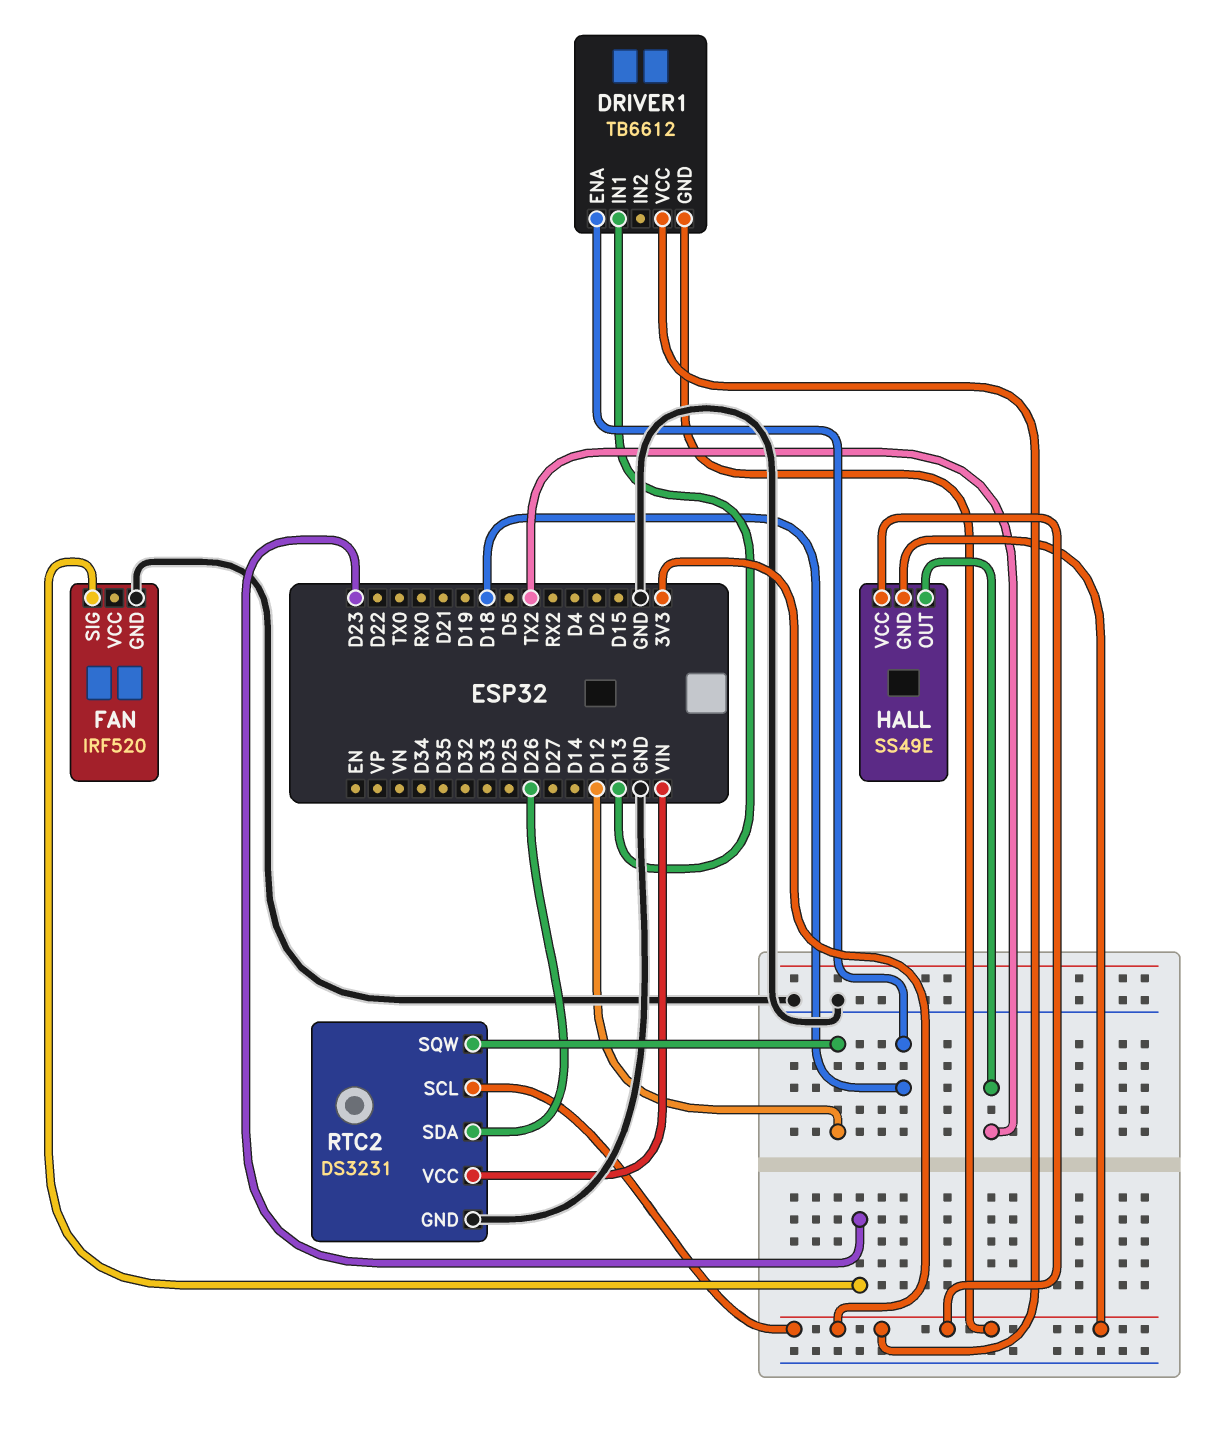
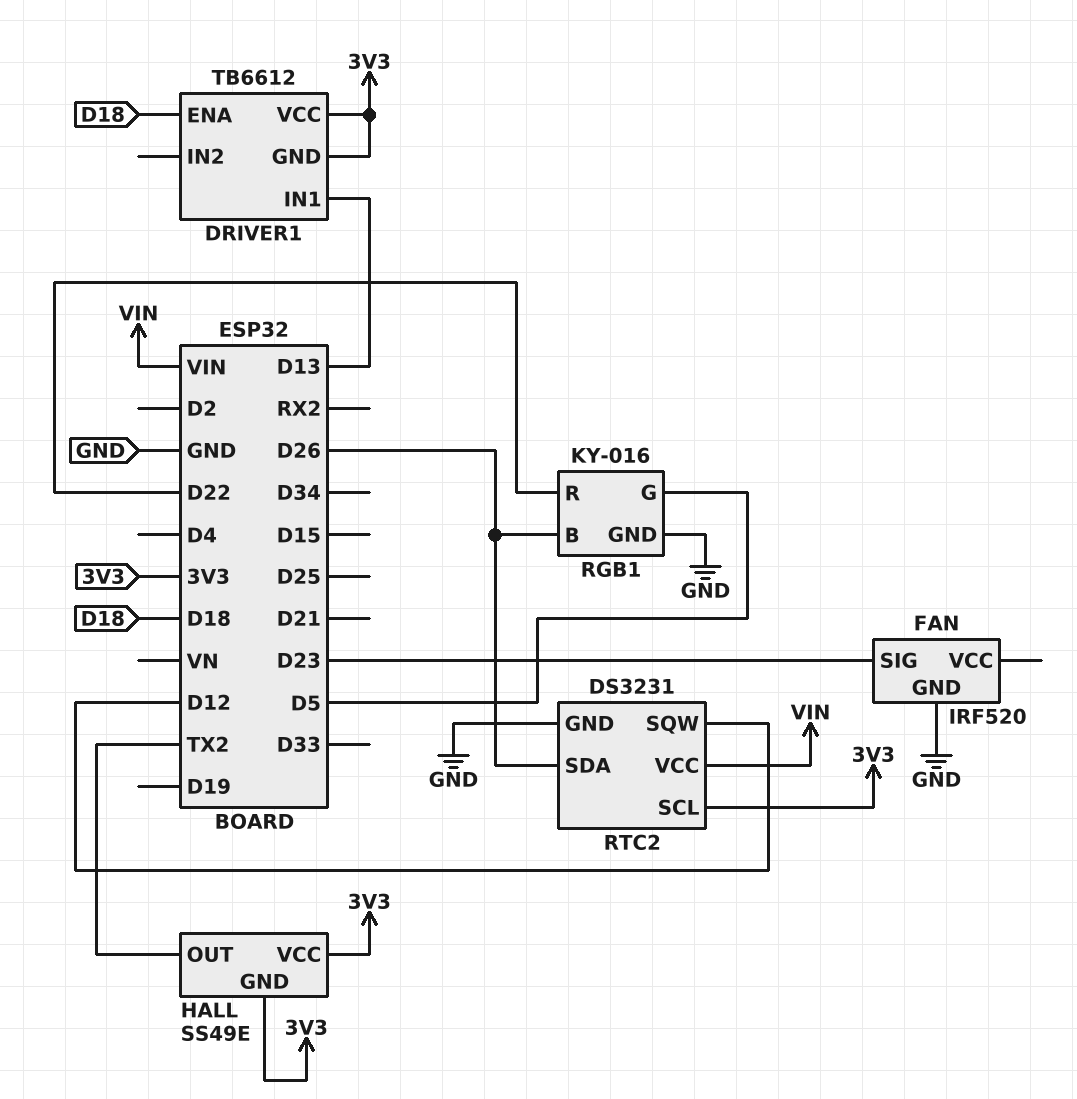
RGB1: none -> KY-016
RGB1 pin B: none -> D26
RGB1 pin G: none -> D5
RGB1 pin GND: none -> GND
RGB1 pin R: none -> D22

